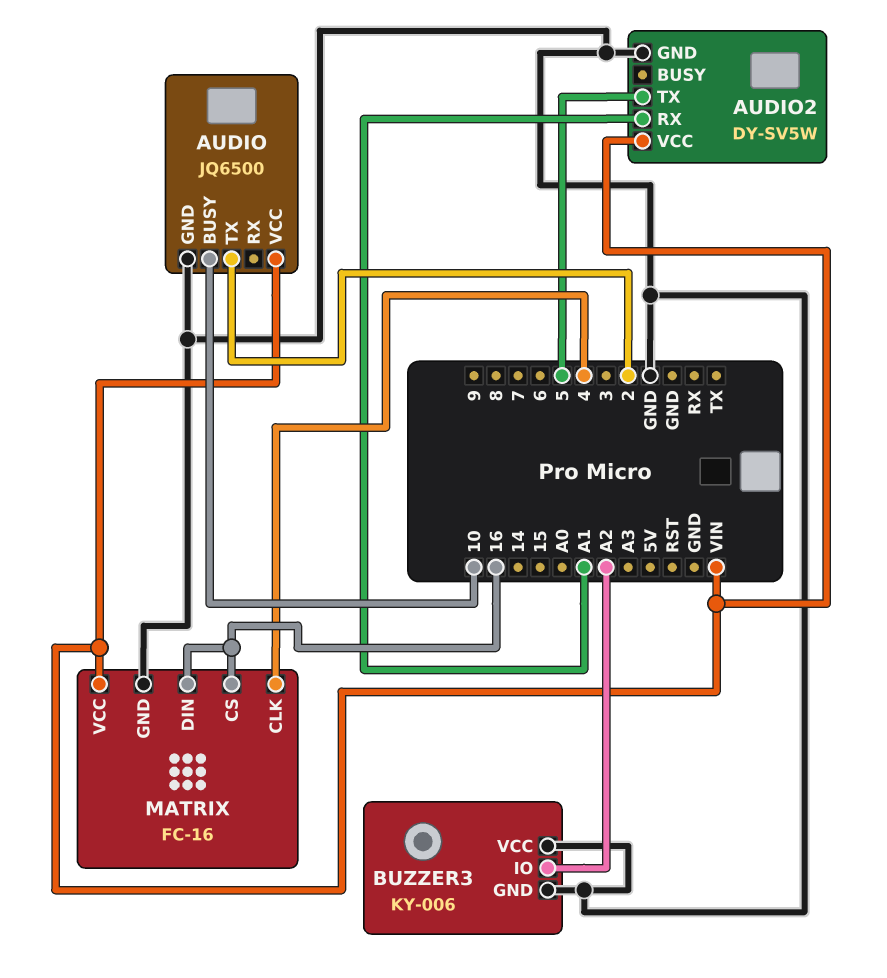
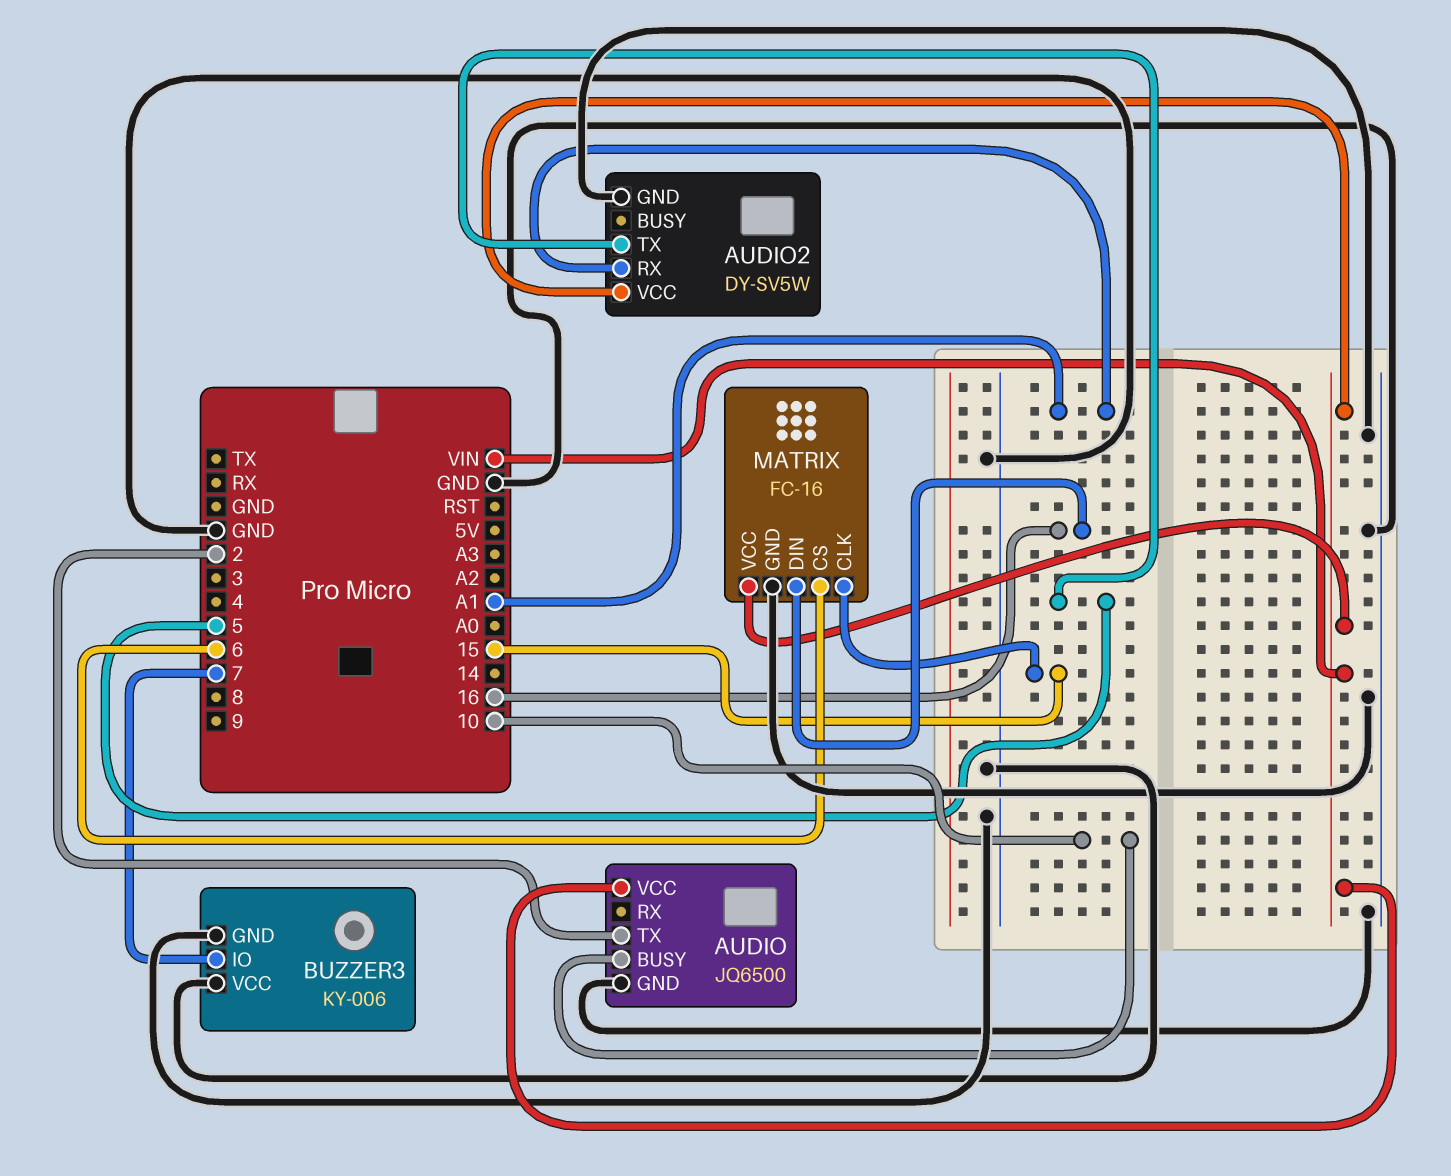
BUZZER3 pin IO: A2 -> 7
MATRIX pin CLK: 4 -> 15
MATRIX pin CS: 16 -> 6

